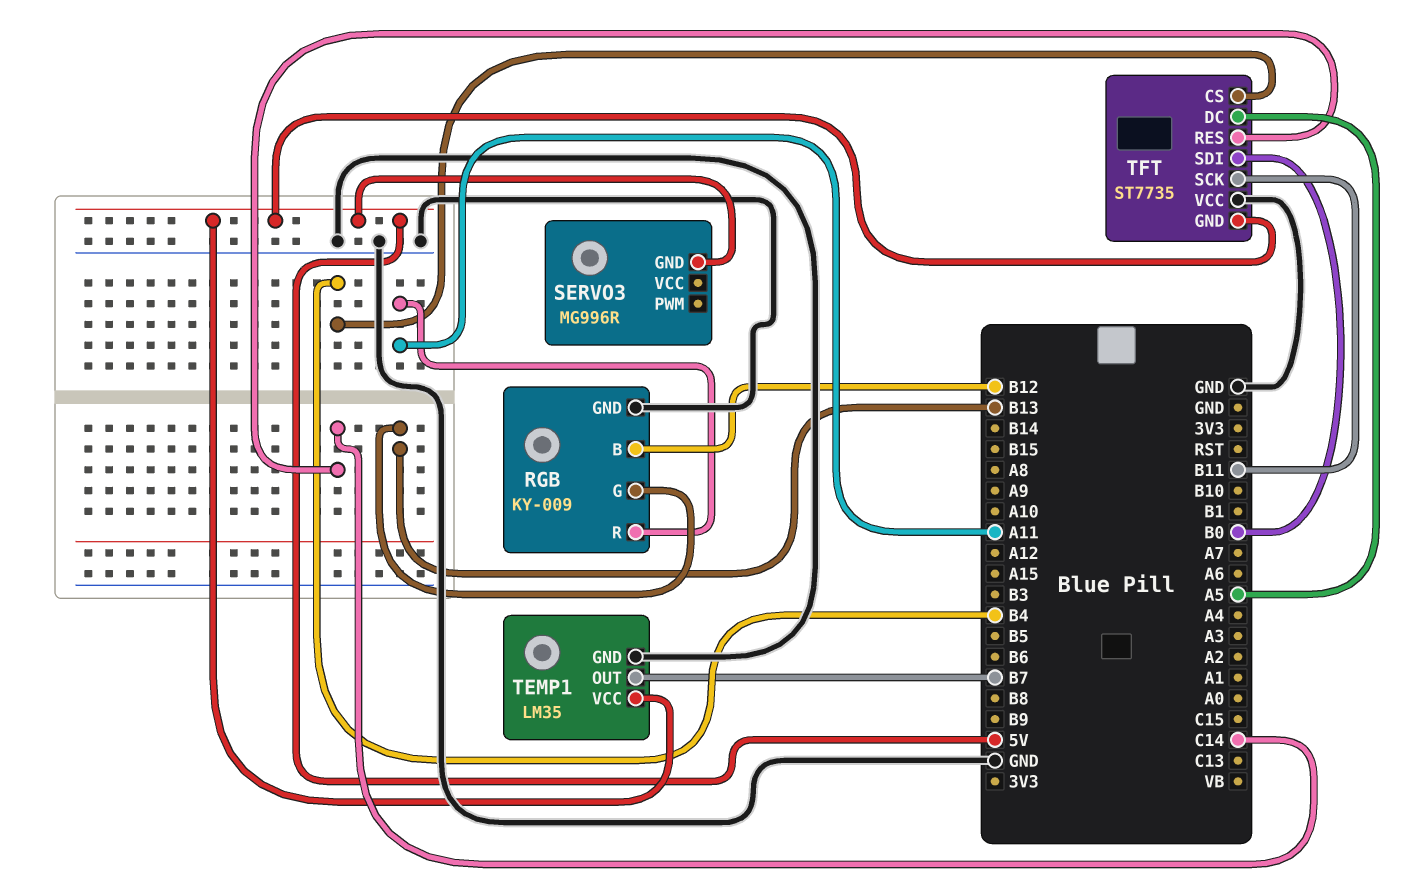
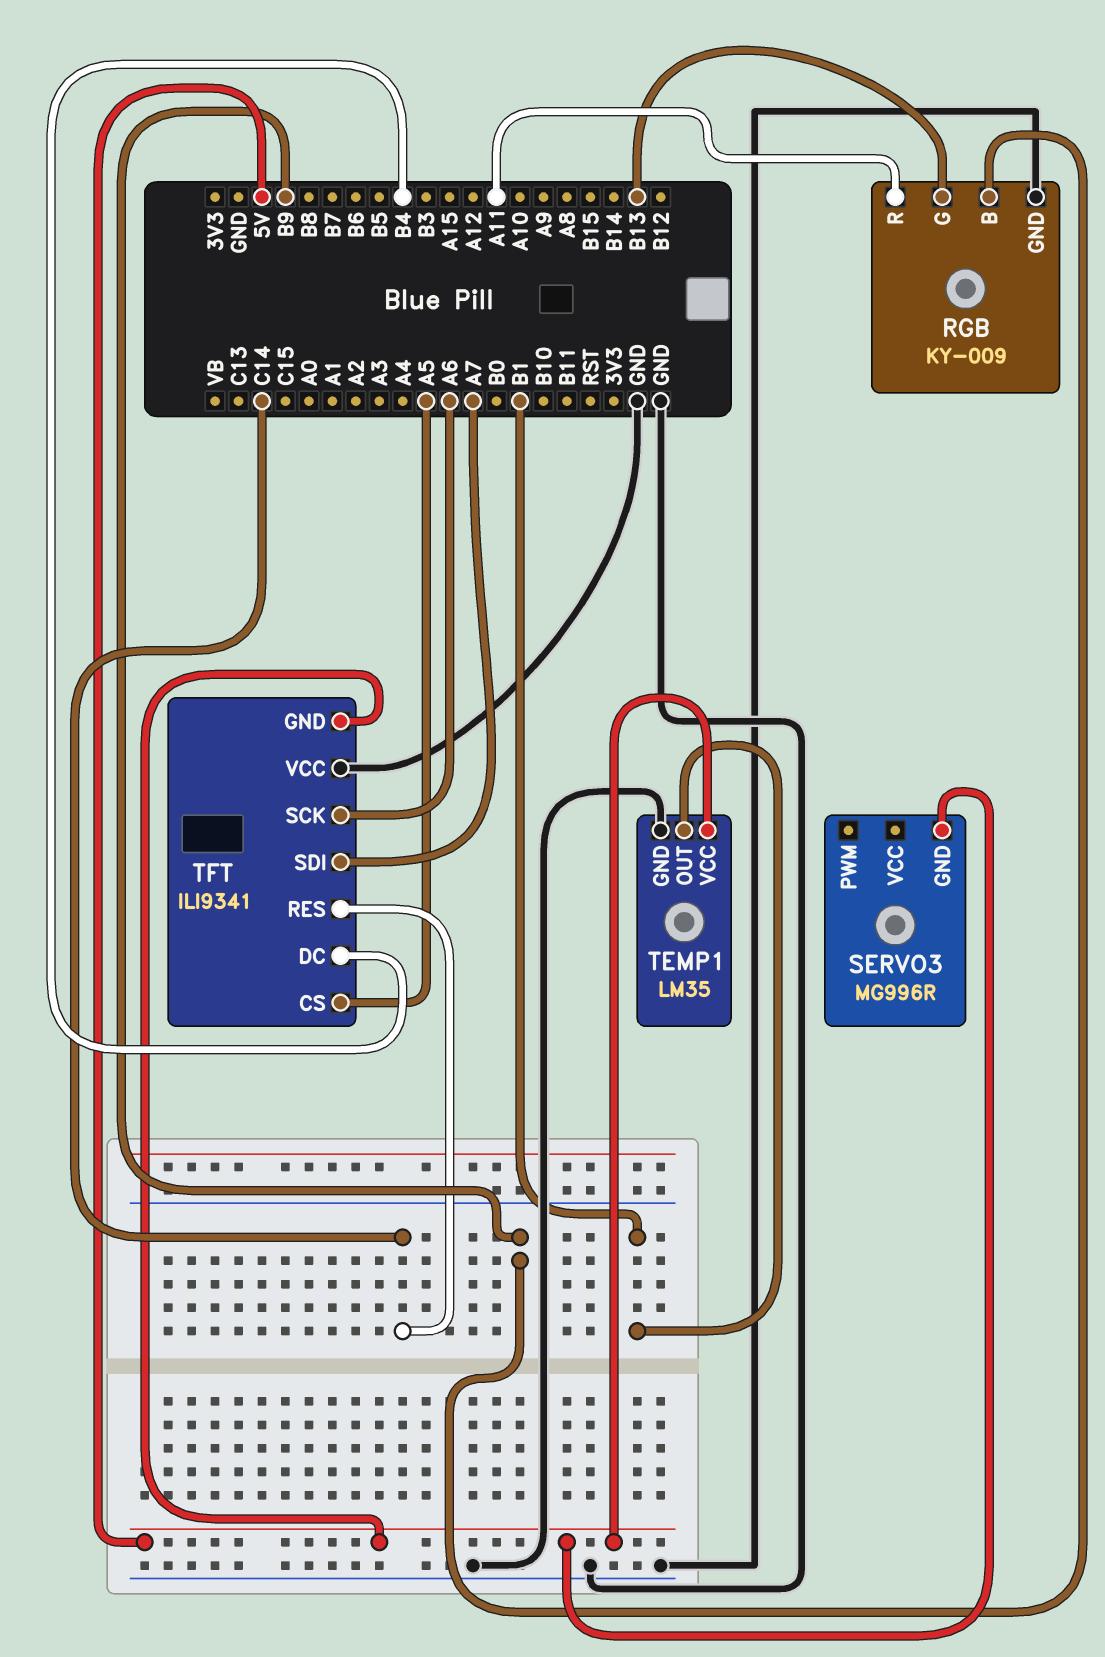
RGB pin B: B12 -> B9
TEMP1 pin OUT: B7 -> B1
TFT: ST7735 -> ILI9341
TFT pin CS: B4 -> A5
TFT pin DC: A5 -> B4
TFT pin SCK: B11 -> A6
TFT pin SDI: B0 -> A7

